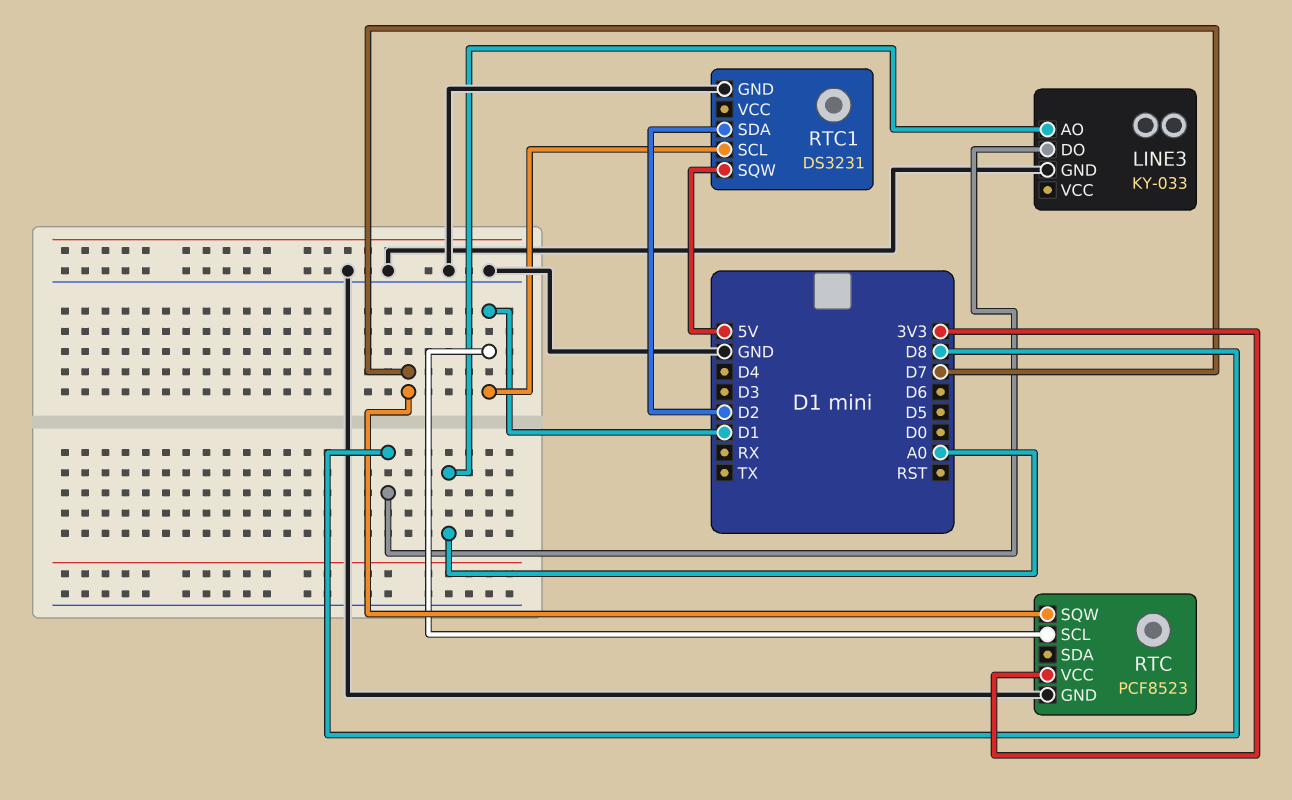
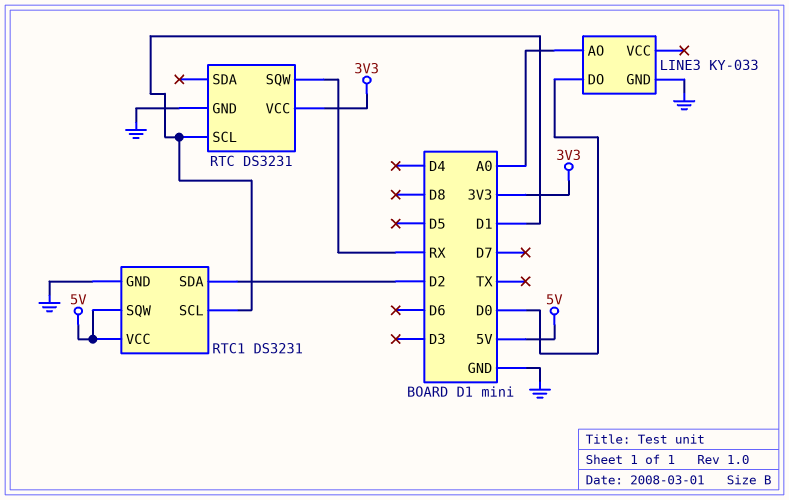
LINE3 pin DO: D8 -> D0
RTC: PCF8523 -> DS3231
RTC pin SQW: D7 -> RX
RTC1 pin VCC: none -> 5V

